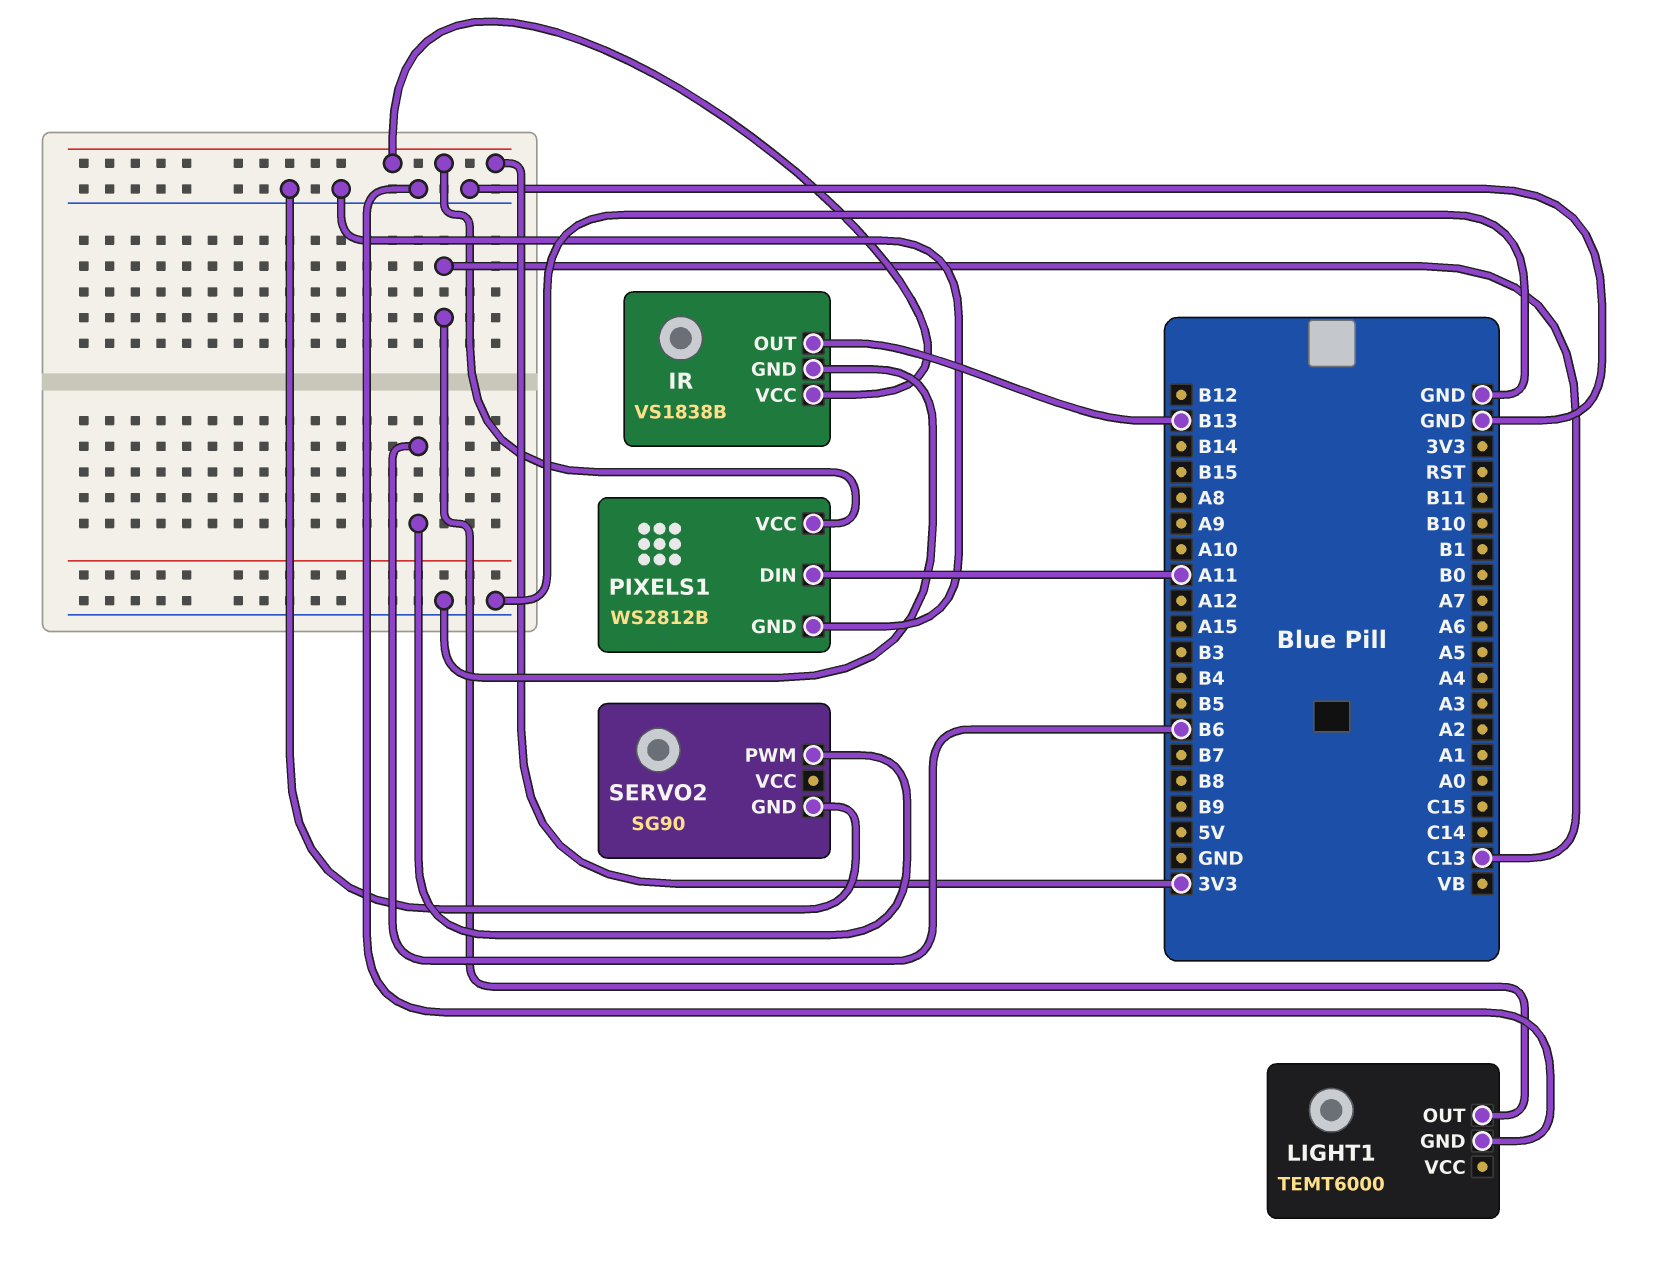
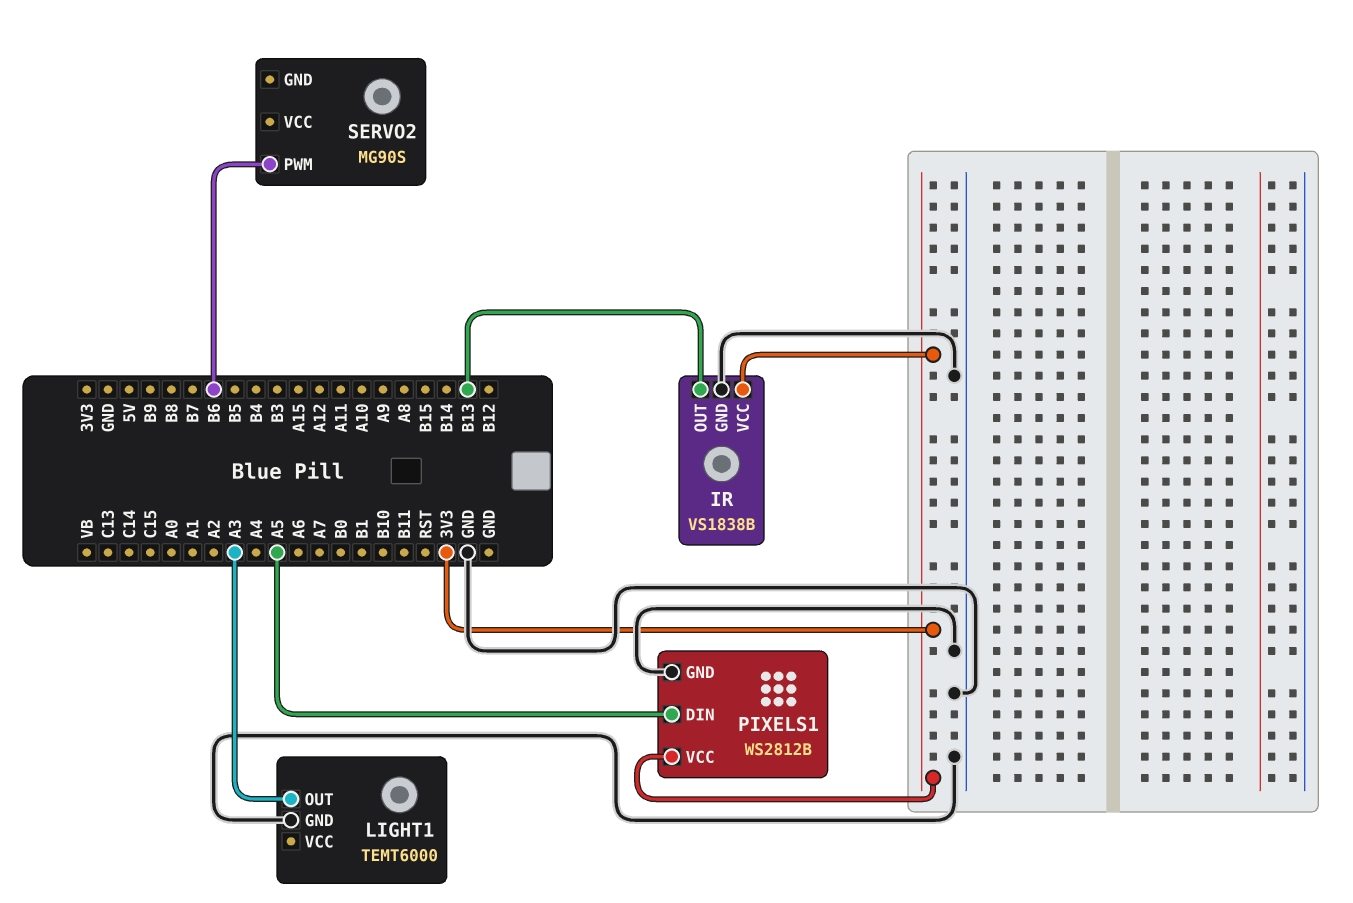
LIGHT1 pin OUT: C13 -> A3
PIXELS1 pin DIN: A11 -> A5
SERVO2: SG90 -> MG90S
SERVO2 pin GND: GND -> none

